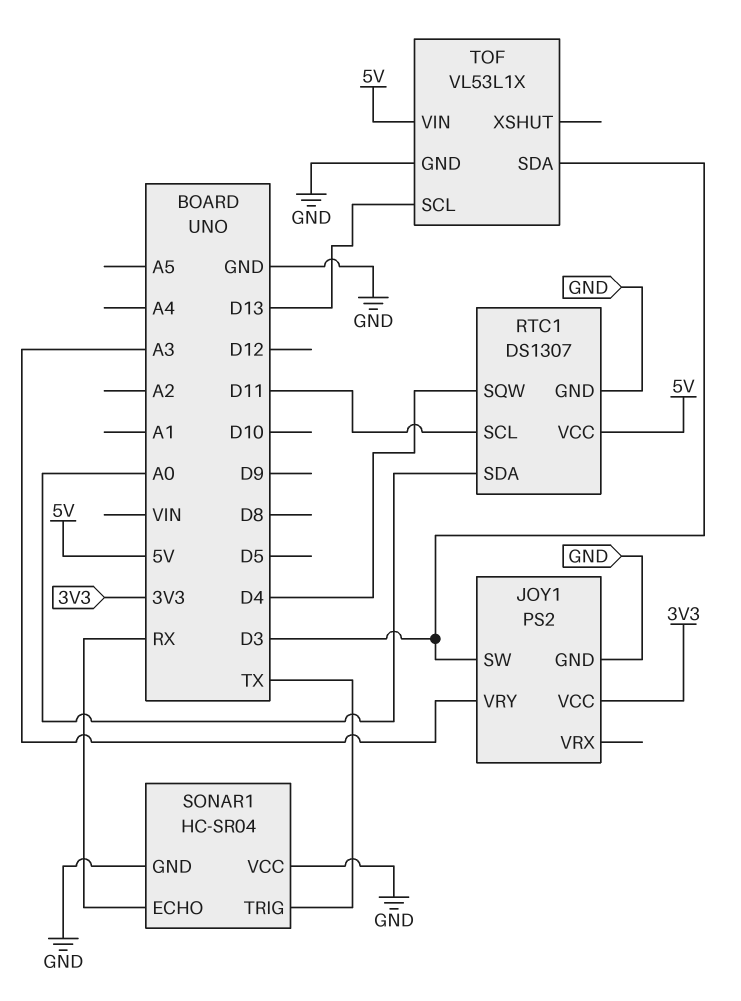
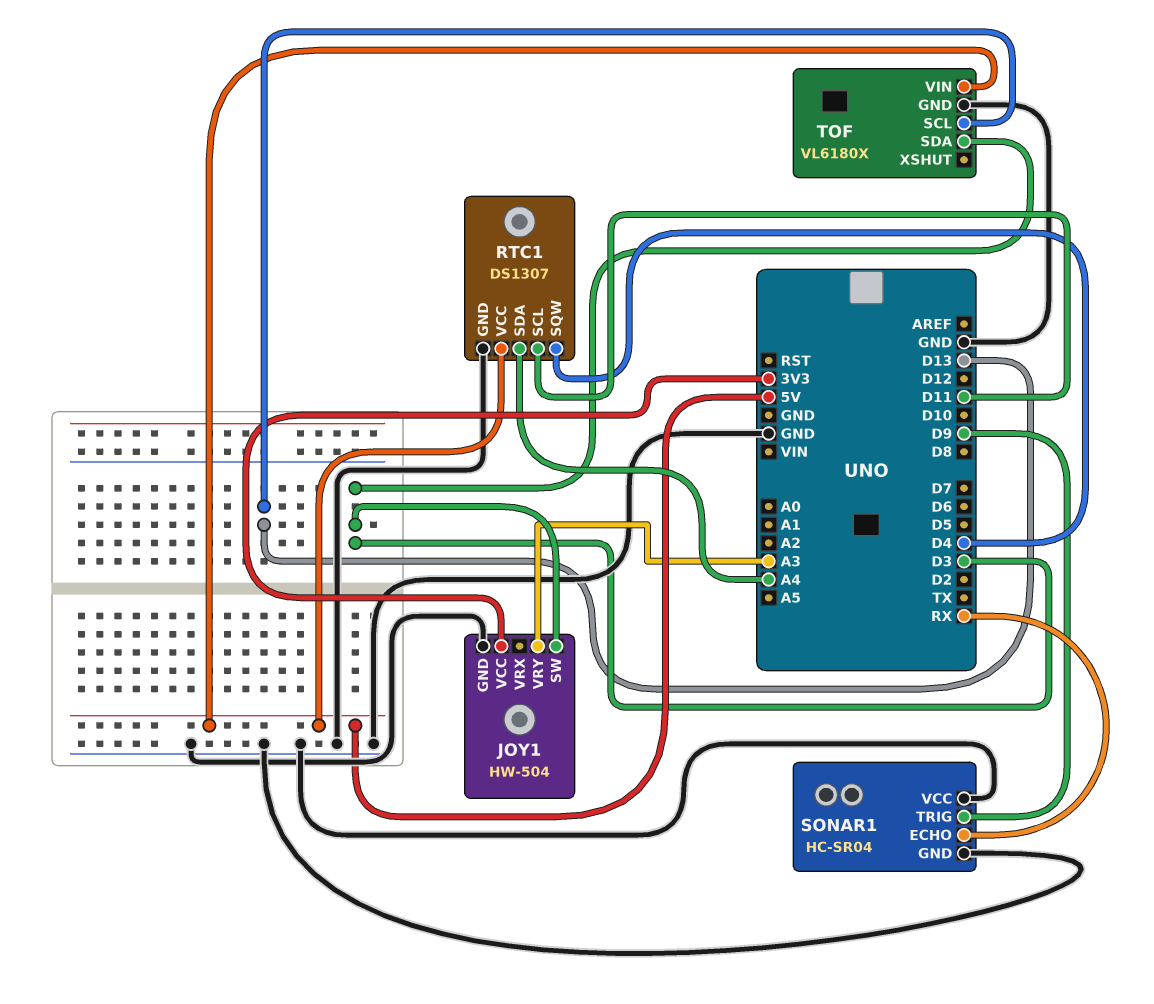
JOY1: PS2 -> HW-504
RTC1 pin SDA: A0 -> A4
SONAR1 pin TRIG: TX -> D9
TOF: VL53L1X -> VL6180X

